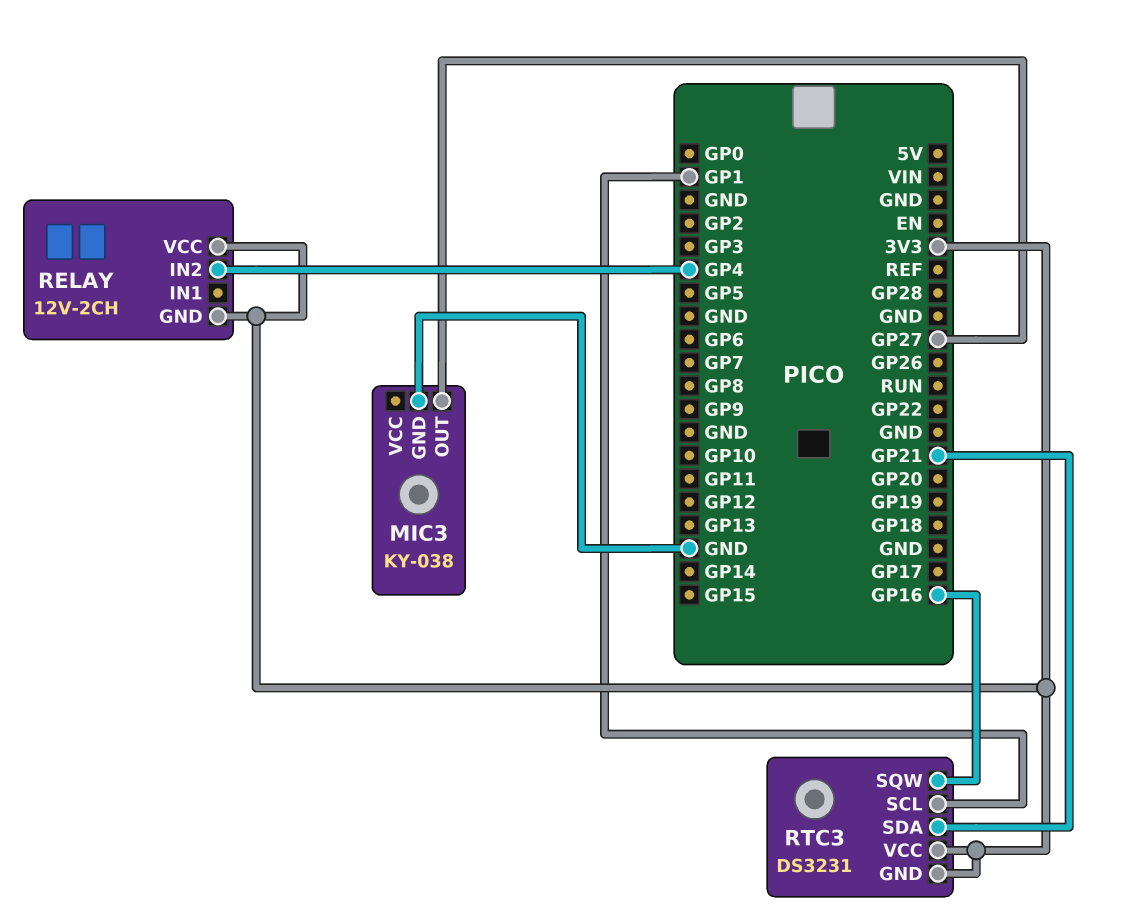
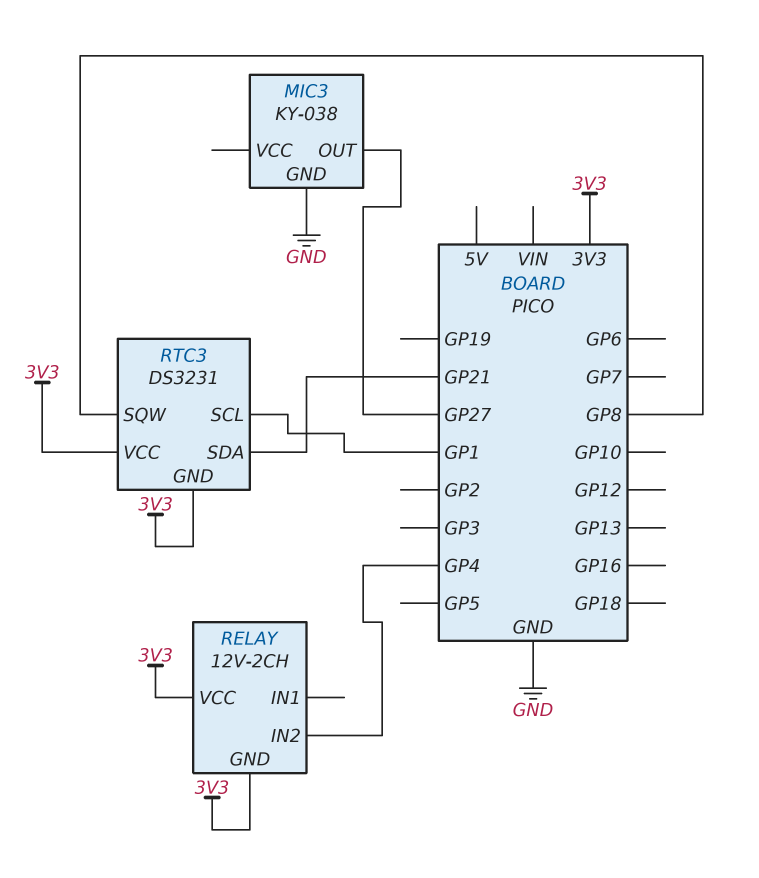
RTC3 pin SQW: GP16 -> GP8

